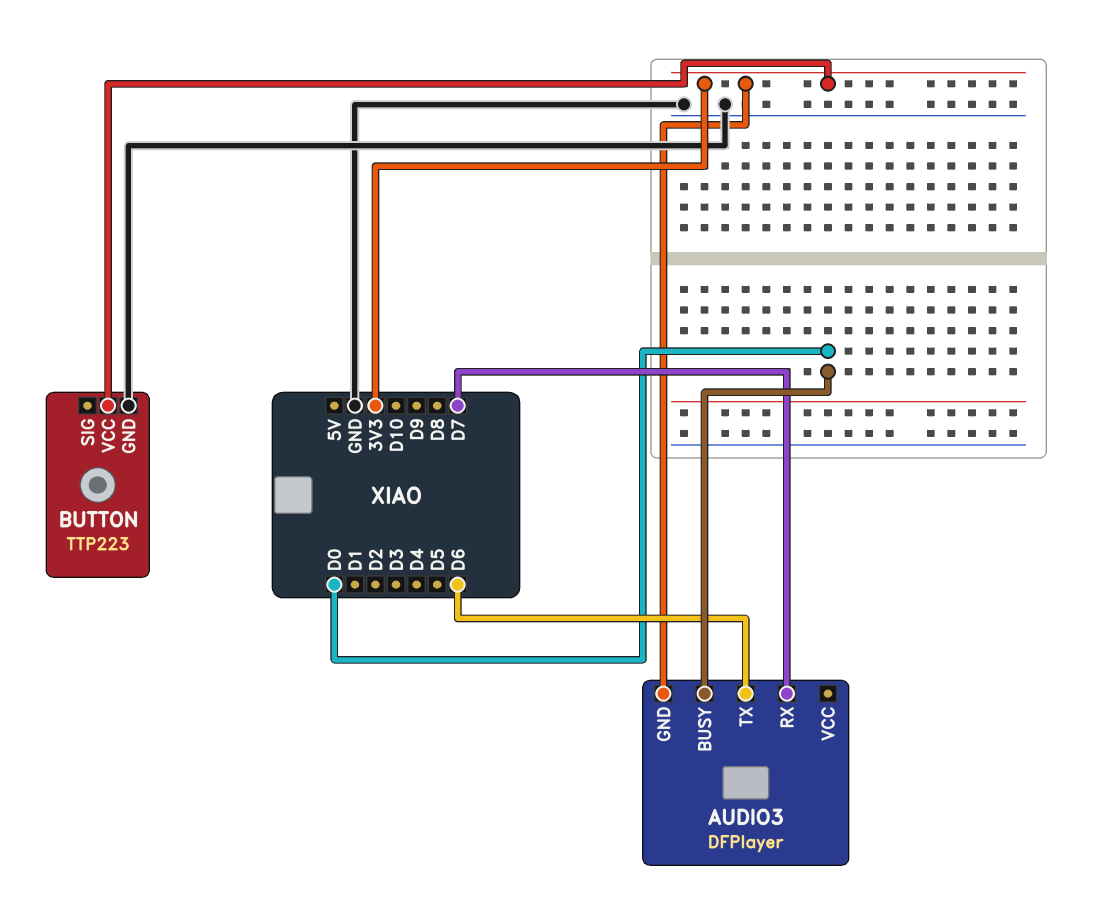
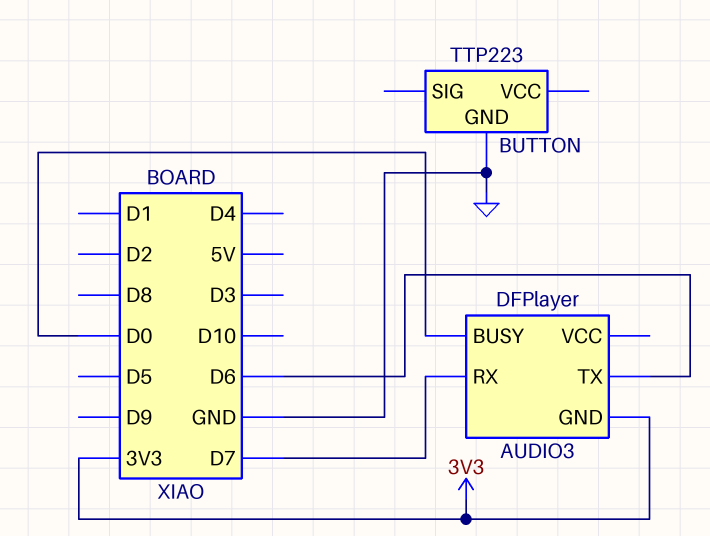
BUTTON pin VCC: 3V3 -> none

